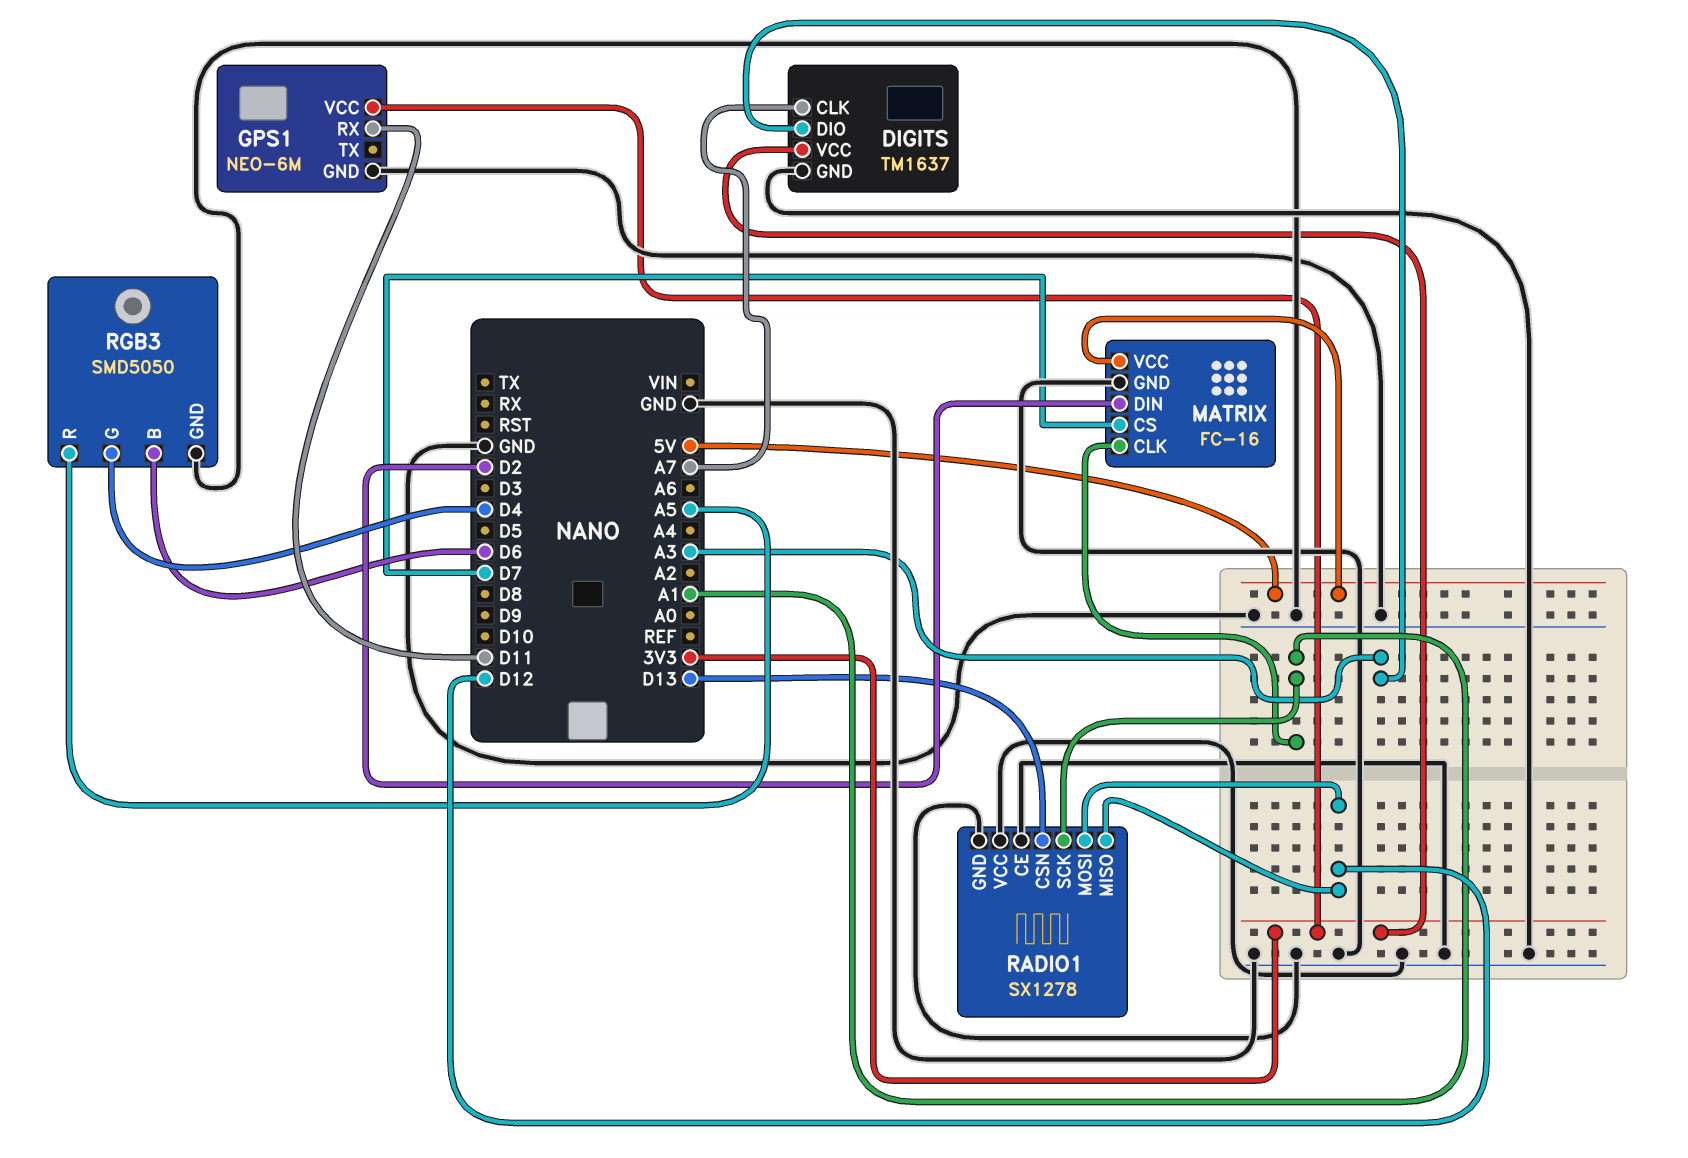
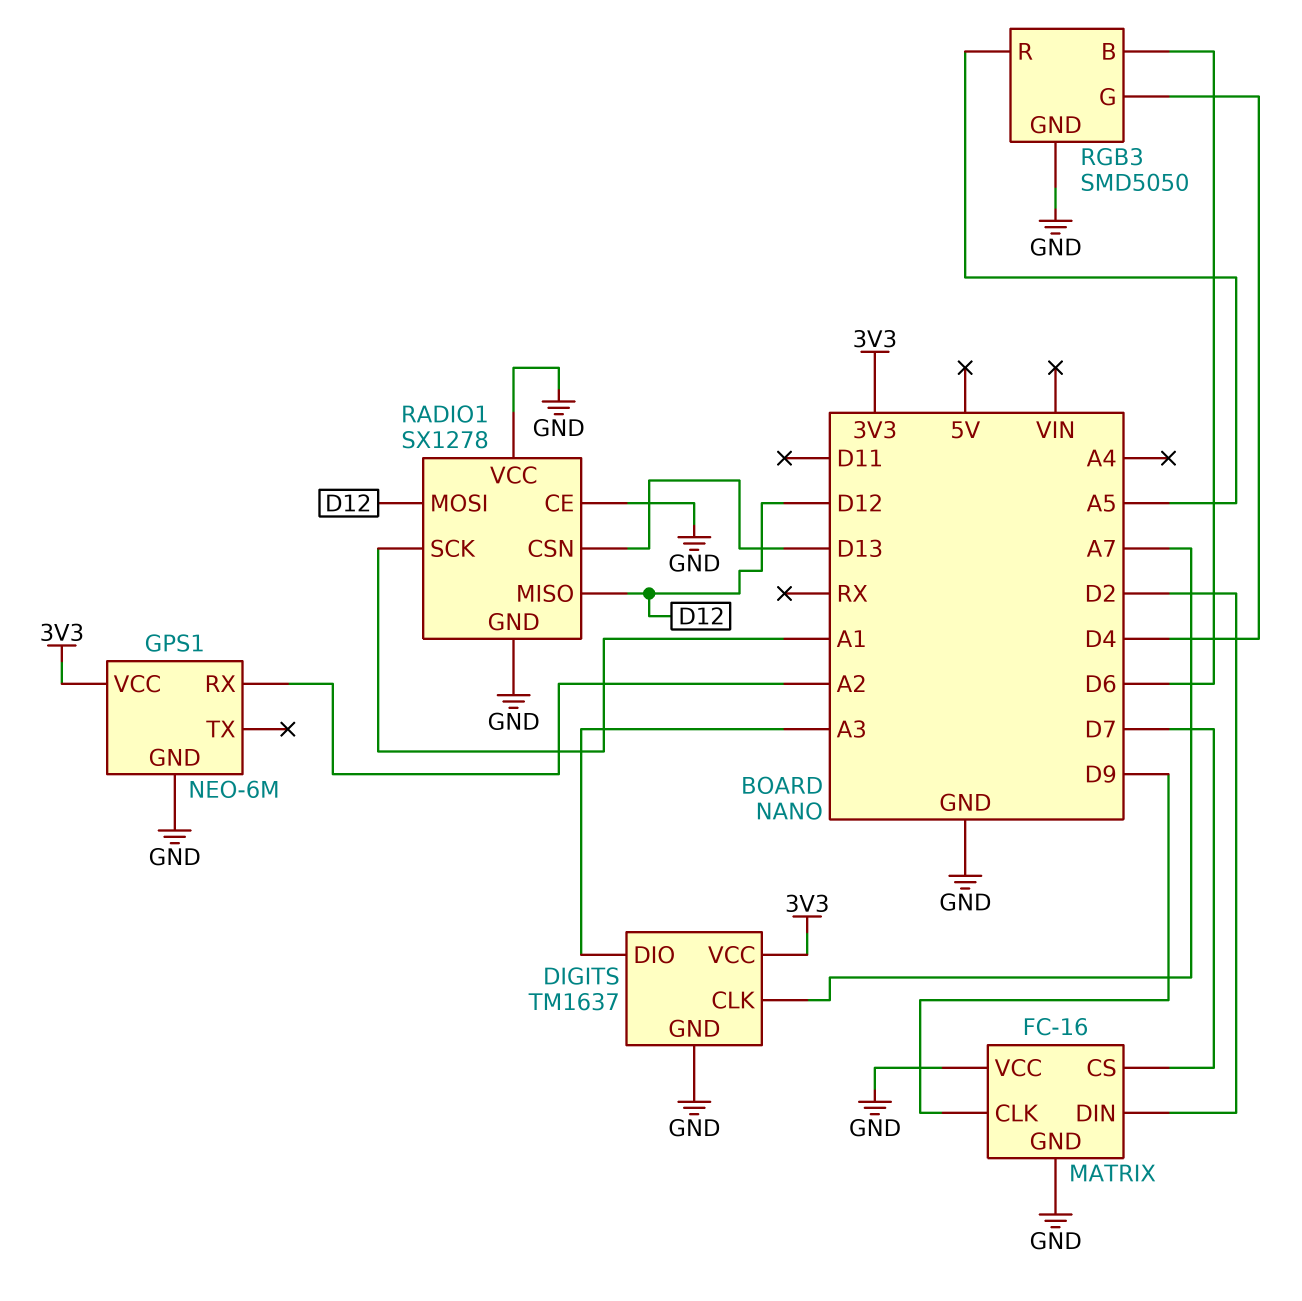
GPS1 pin RX: D11 -> A2
MATRIX pin CLK: A1 -> D9
MATRIX pin VCC: 5V -> GND

